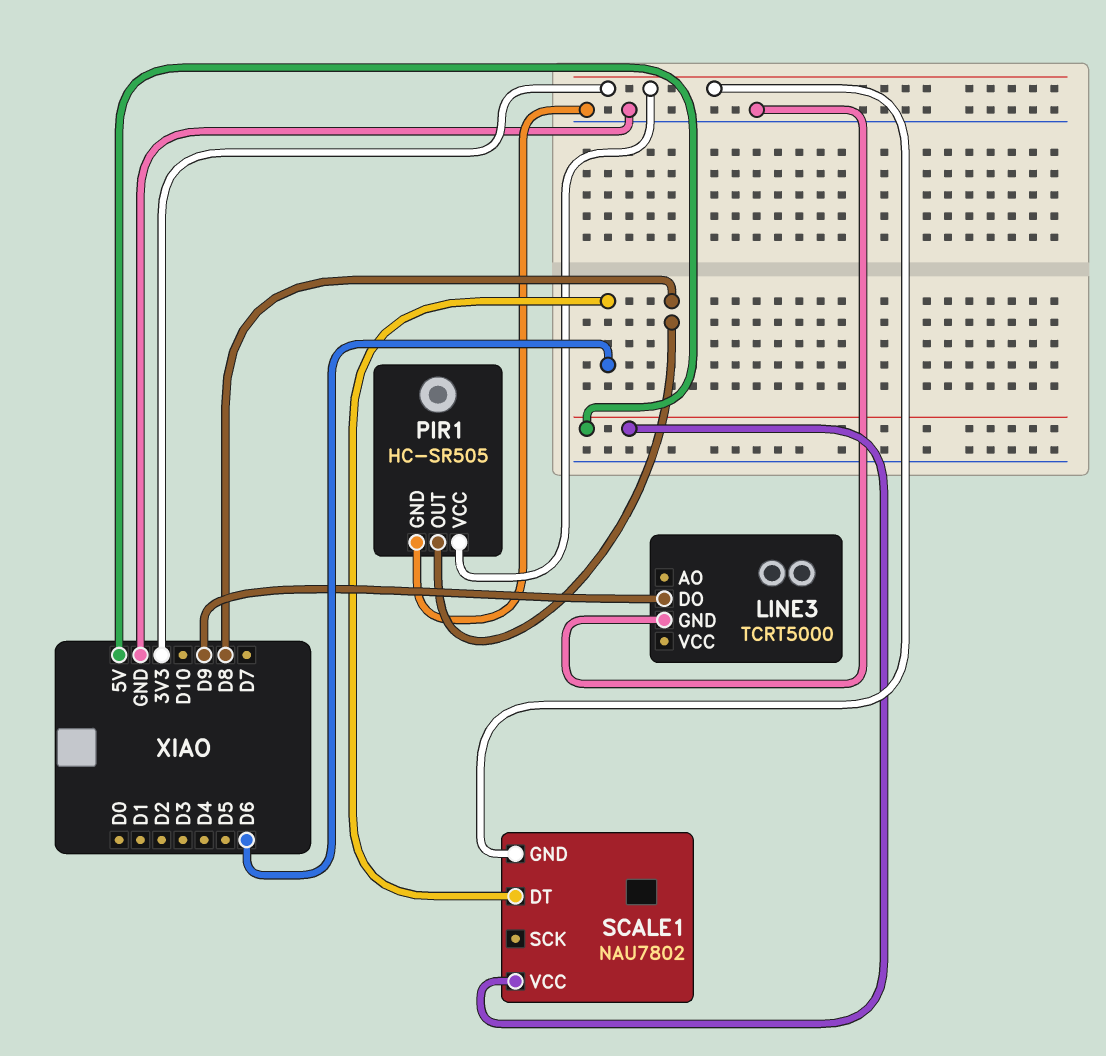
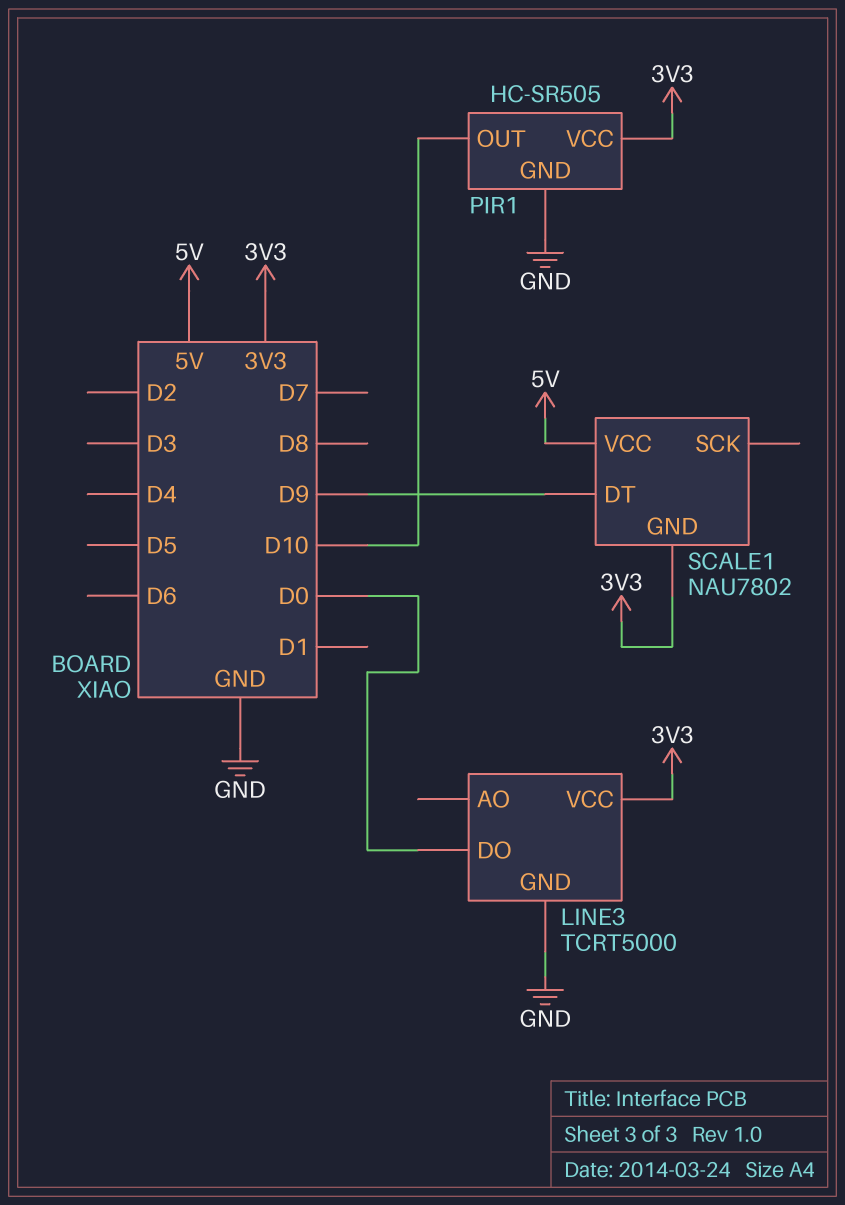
LINE3 pin DO: D9 -> D0
LINE3 pin VCC: none -> 3V3
PIR1 pin OUT: D8 -> D10
SCALE1 pin DT: D6 -> D9

